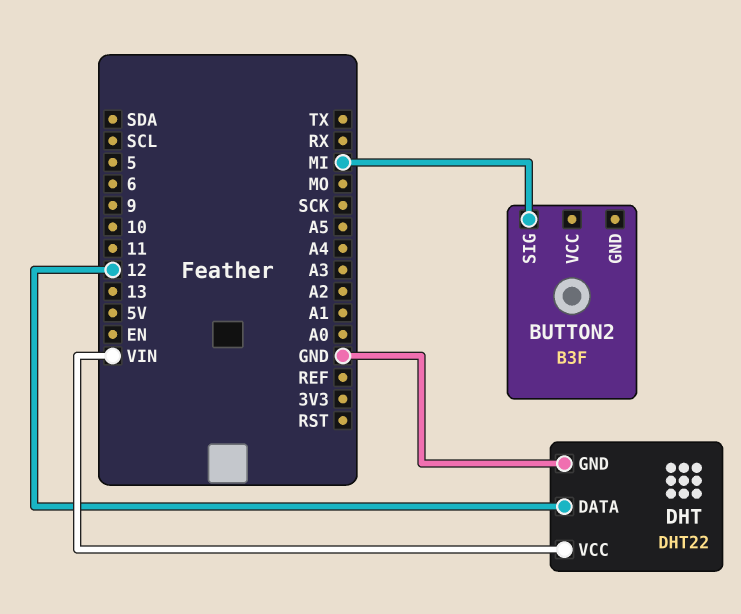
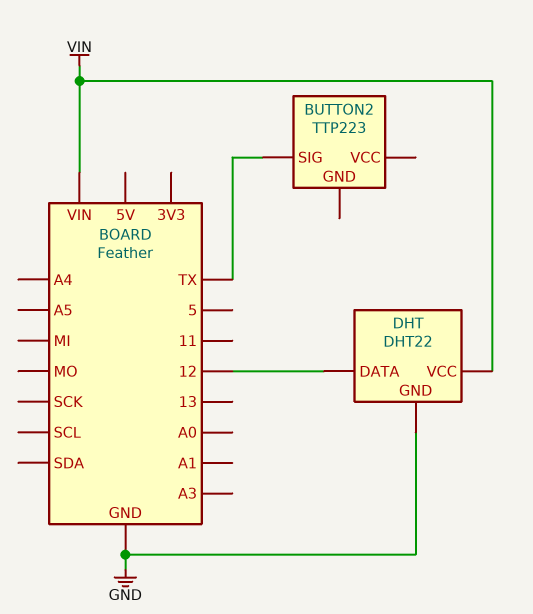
BUTTON2: B3F -> TTP223
BUTTON2 pin SIG: MI -> TX

